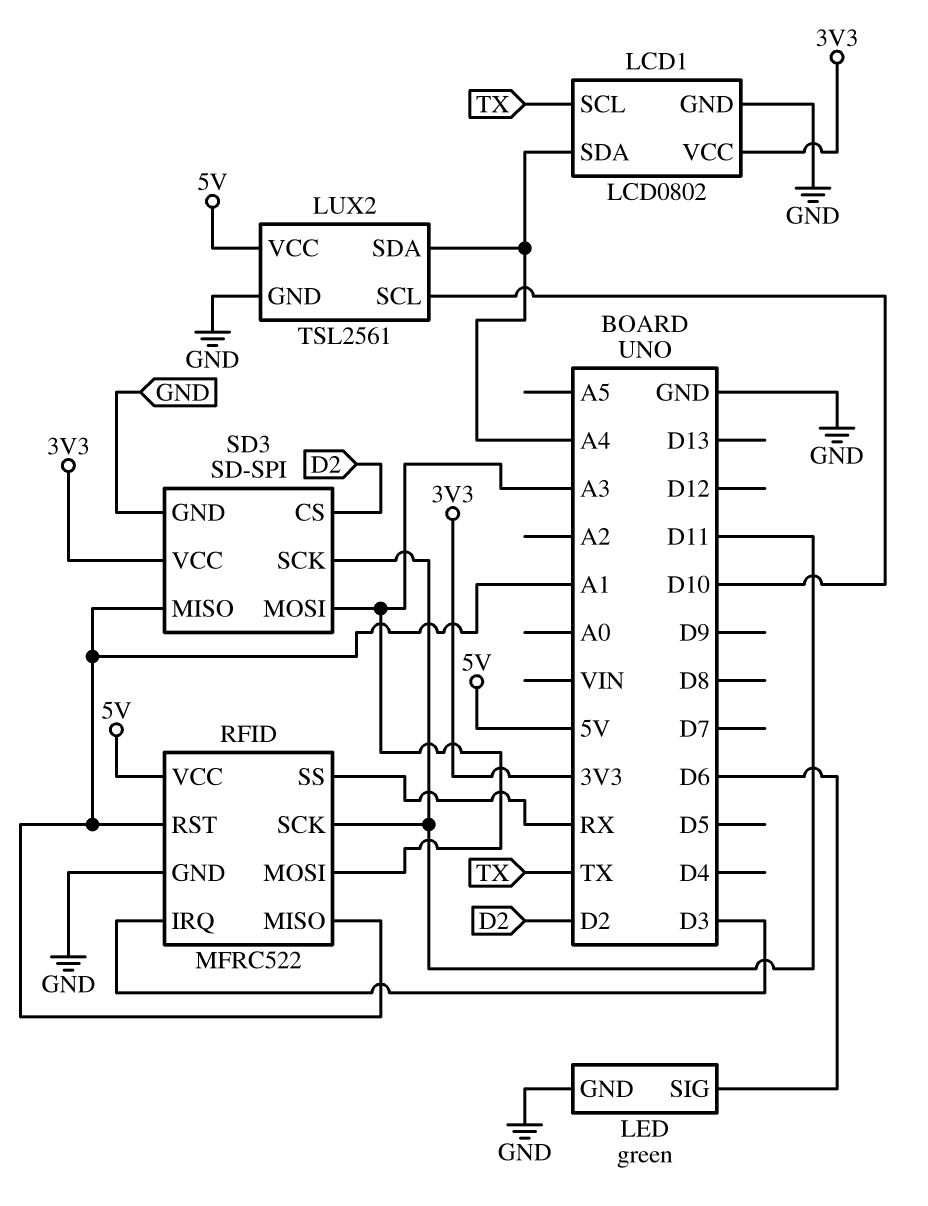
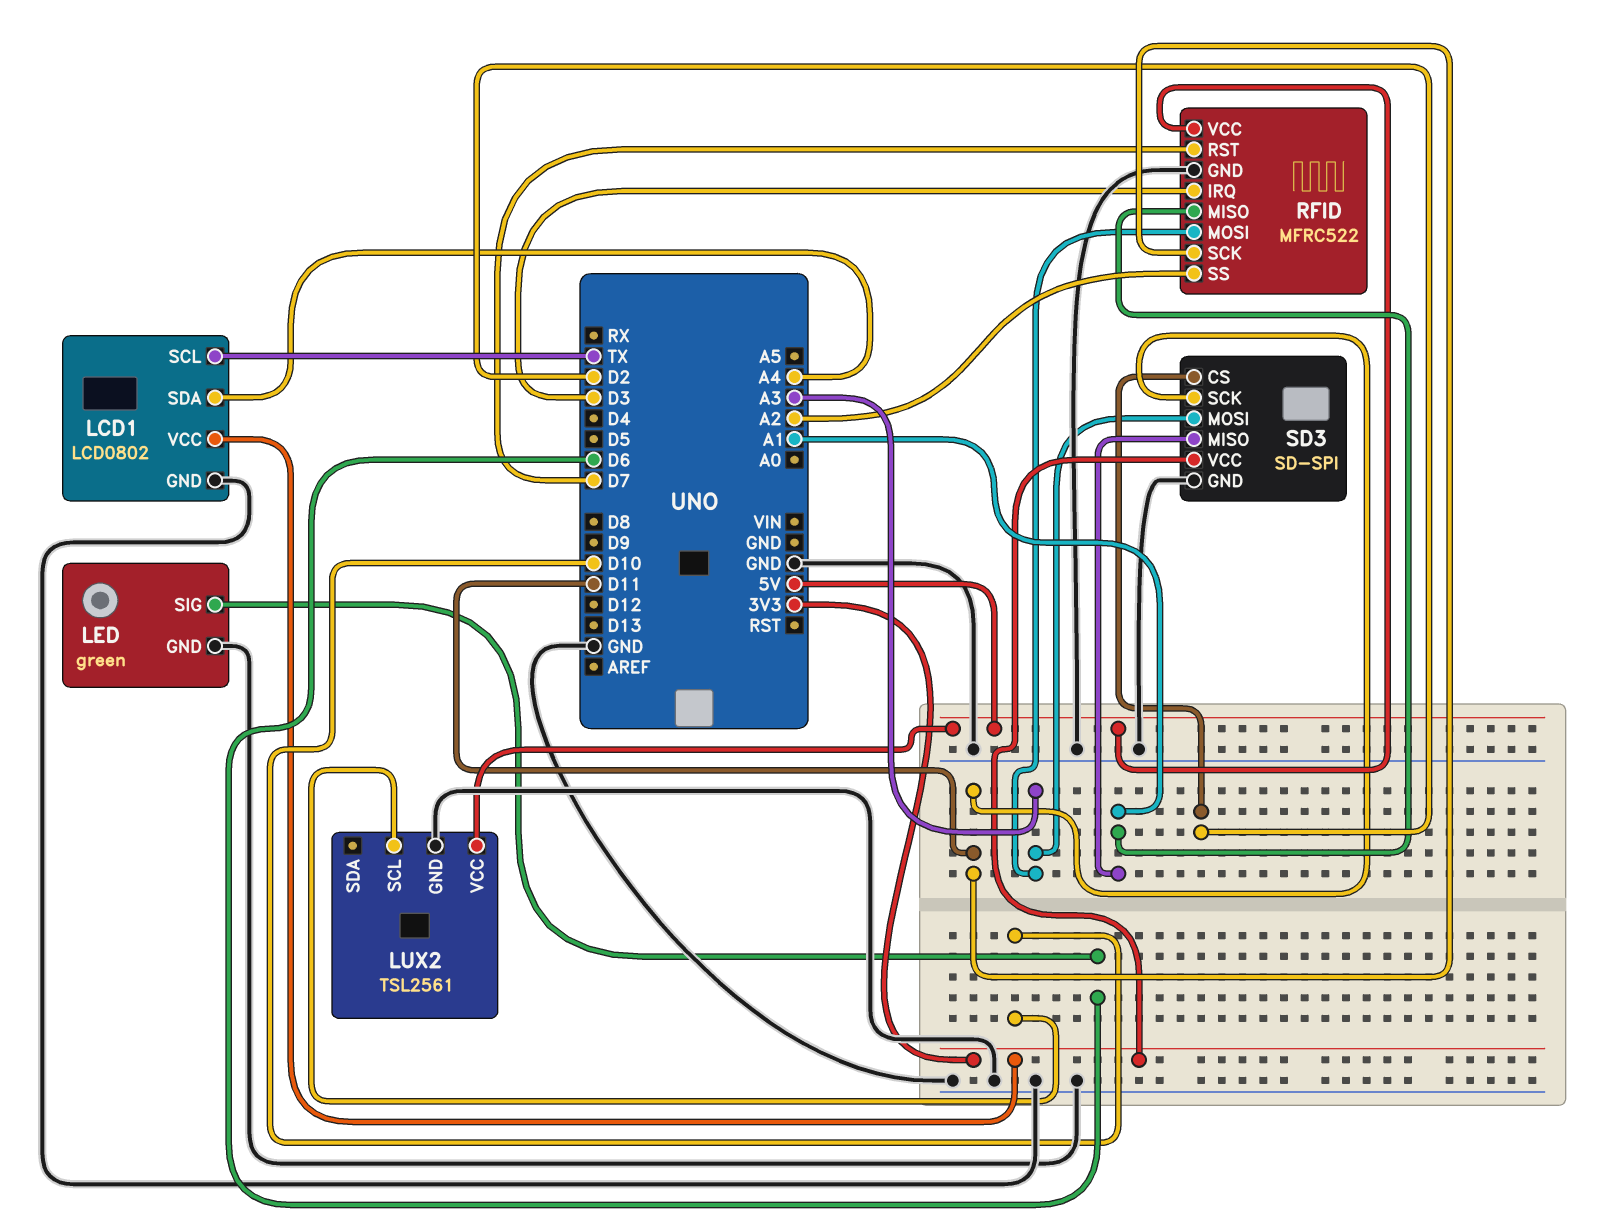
LUX2 pin SDA: A4 -> none
RFID pin RST: A1 -> D7
RFID pin SS: RX -> A2

